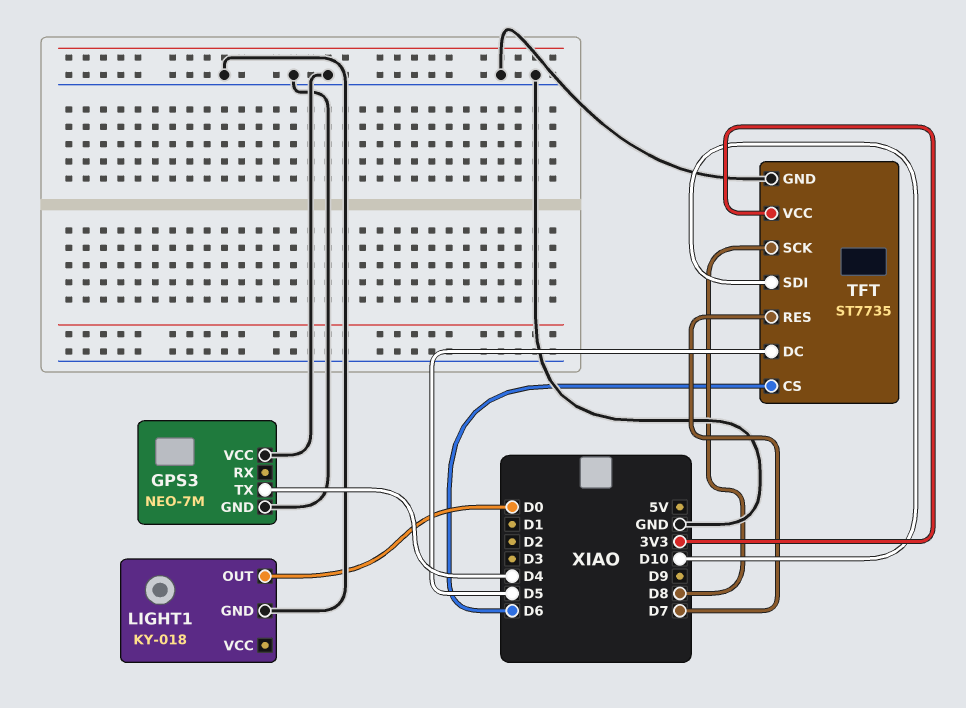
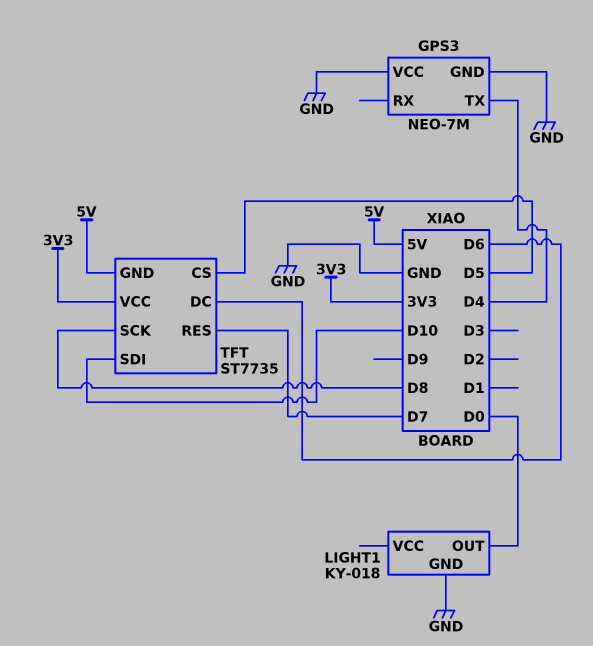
TFT pin CS: D6 -> D5
TFT pin DC: D5 -> D6
TFT pin GND: GND -> 5V

